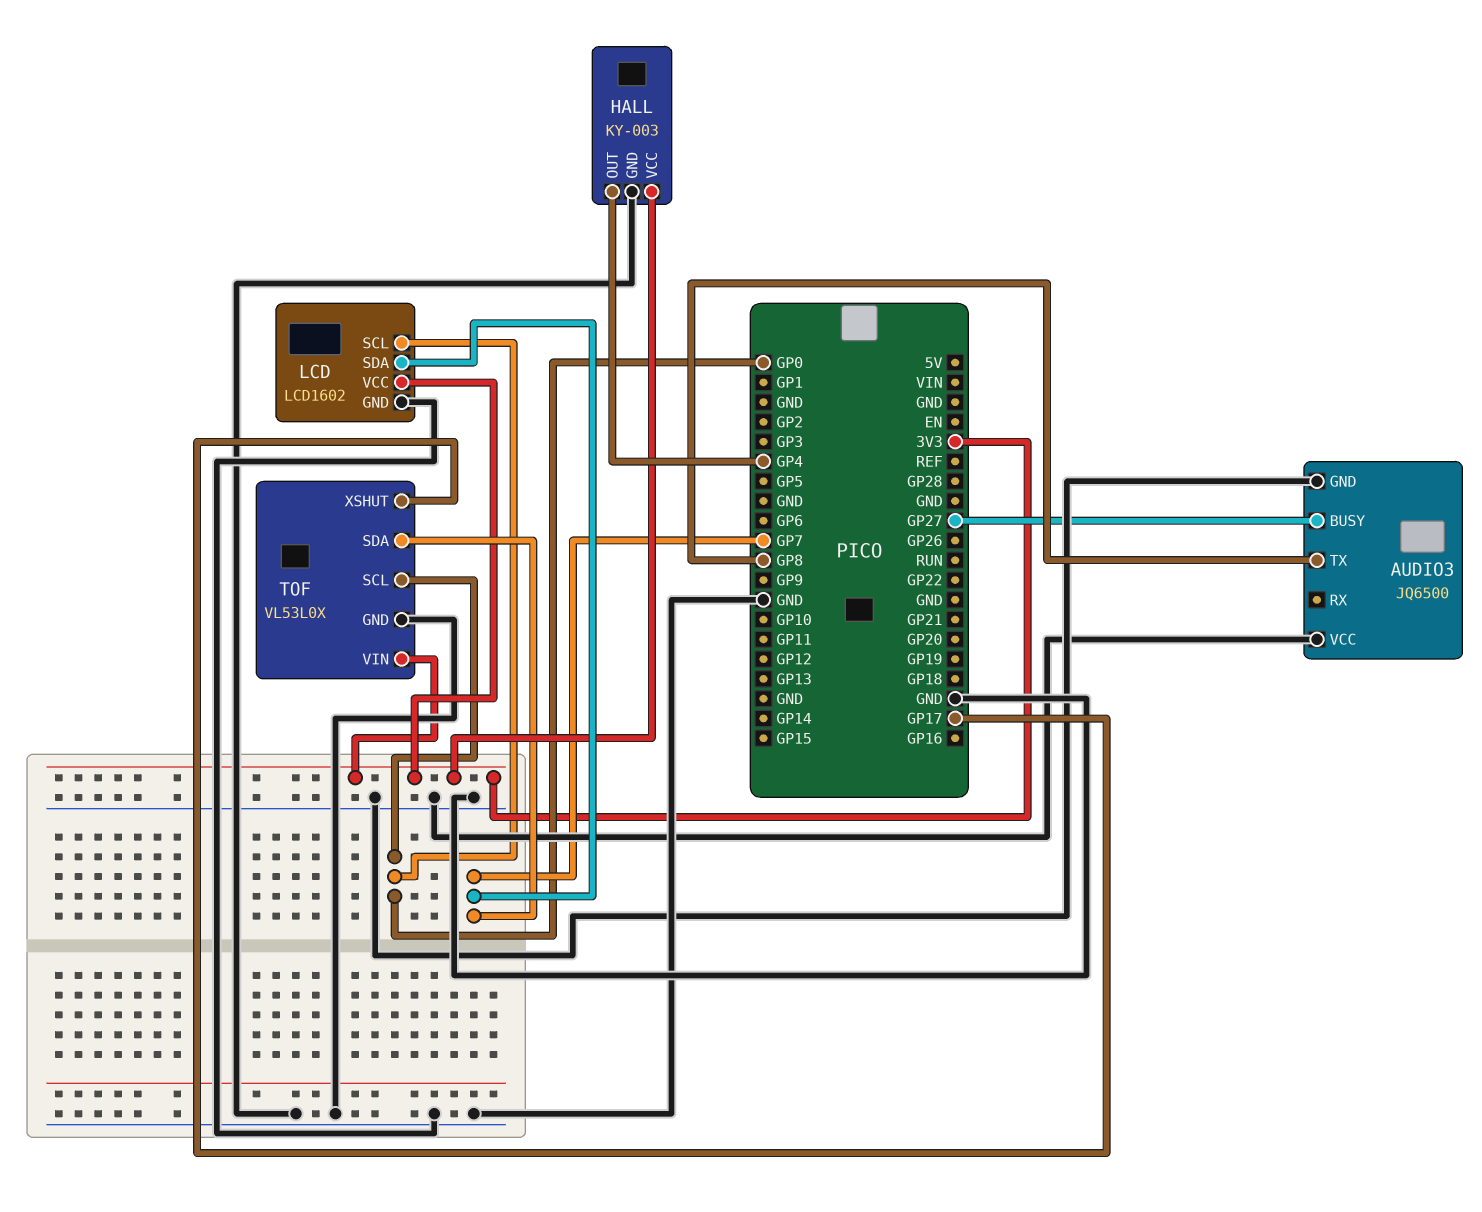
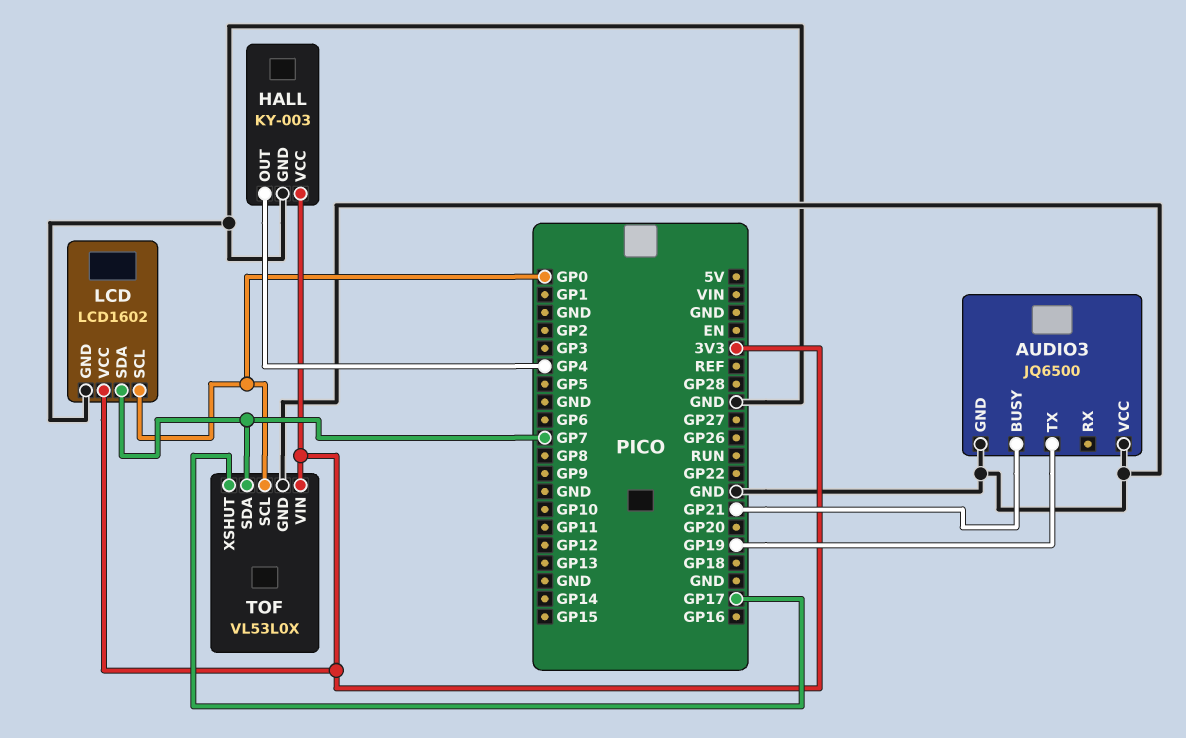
AUDIO3 pin BUSY: GP27 -> GP21
AUDIO3 pin TX: GP8 -> GP19

